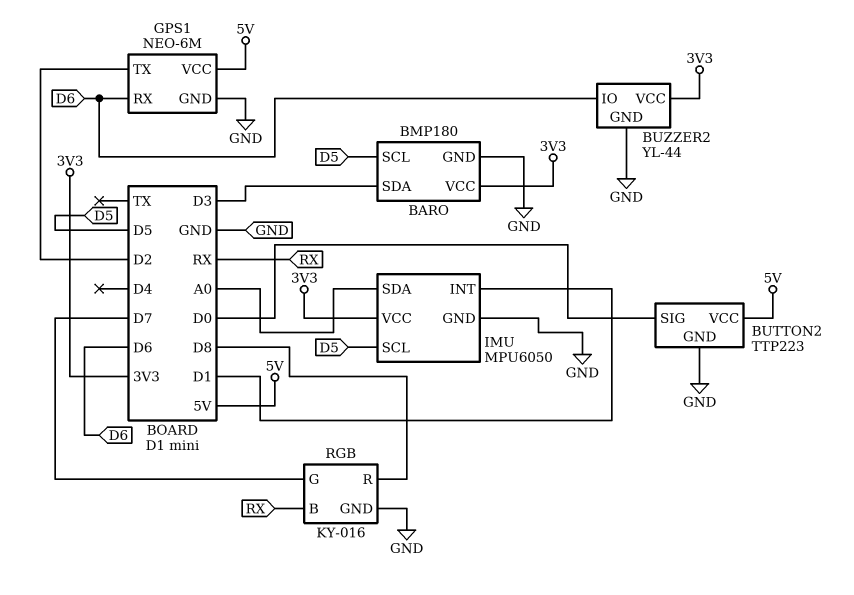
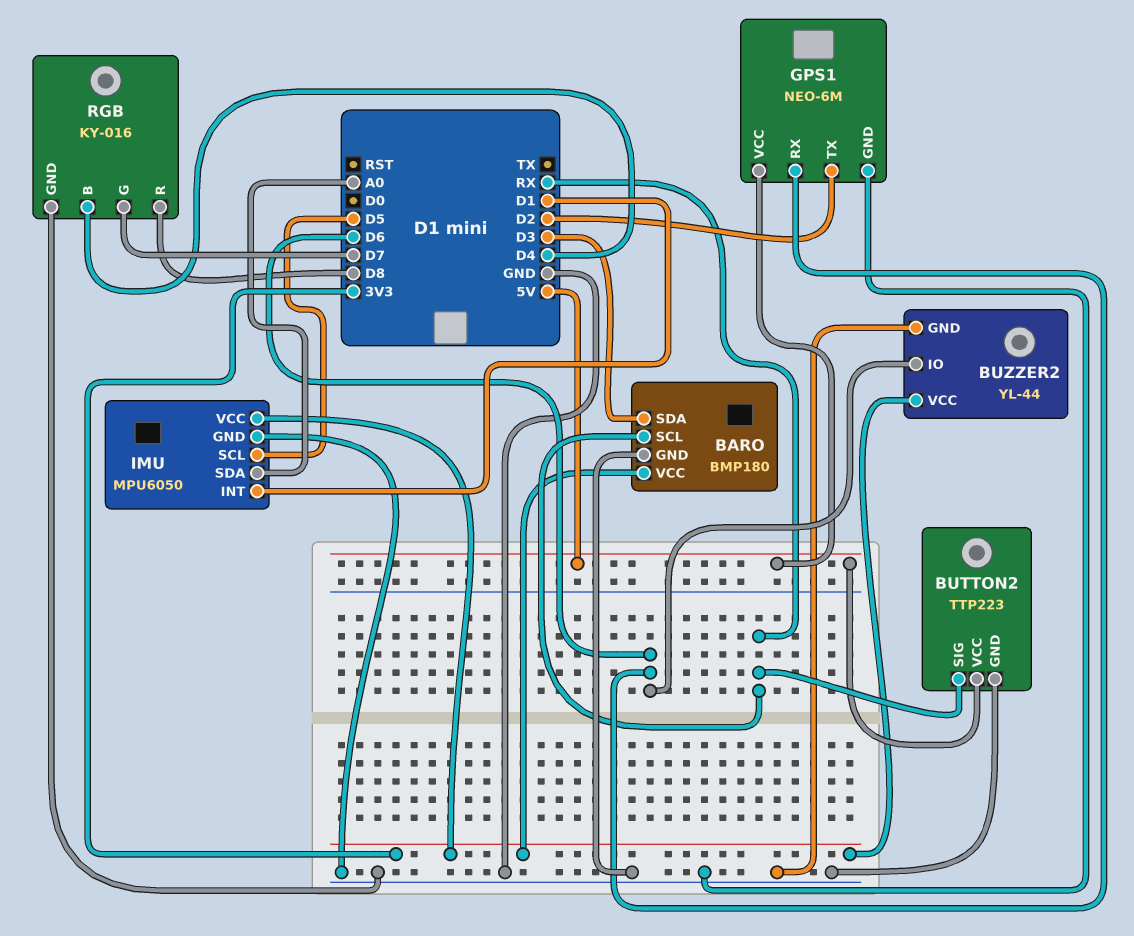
BARO pin SCL: D5 -> RX
BUTTON2 pin SIG: D0 -> RX
RGB pin B: RX -> D4

